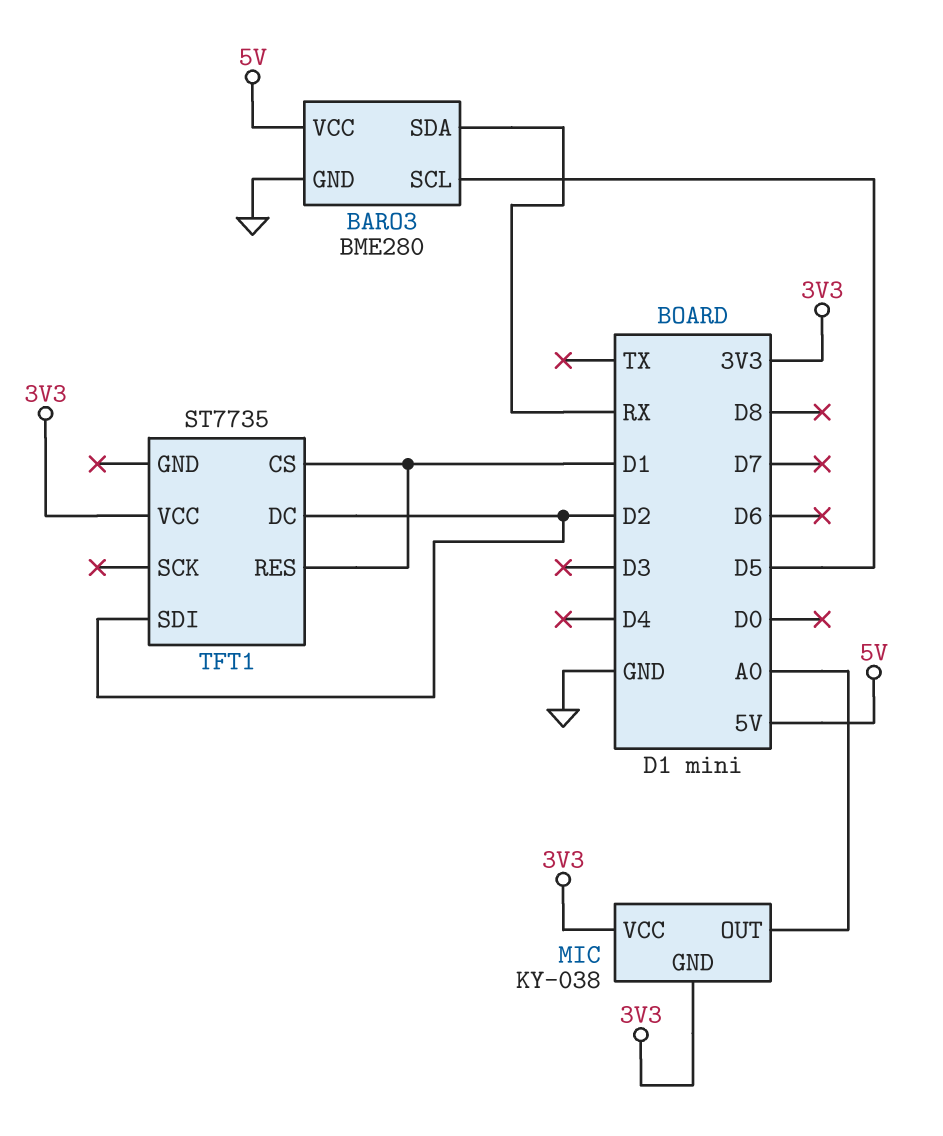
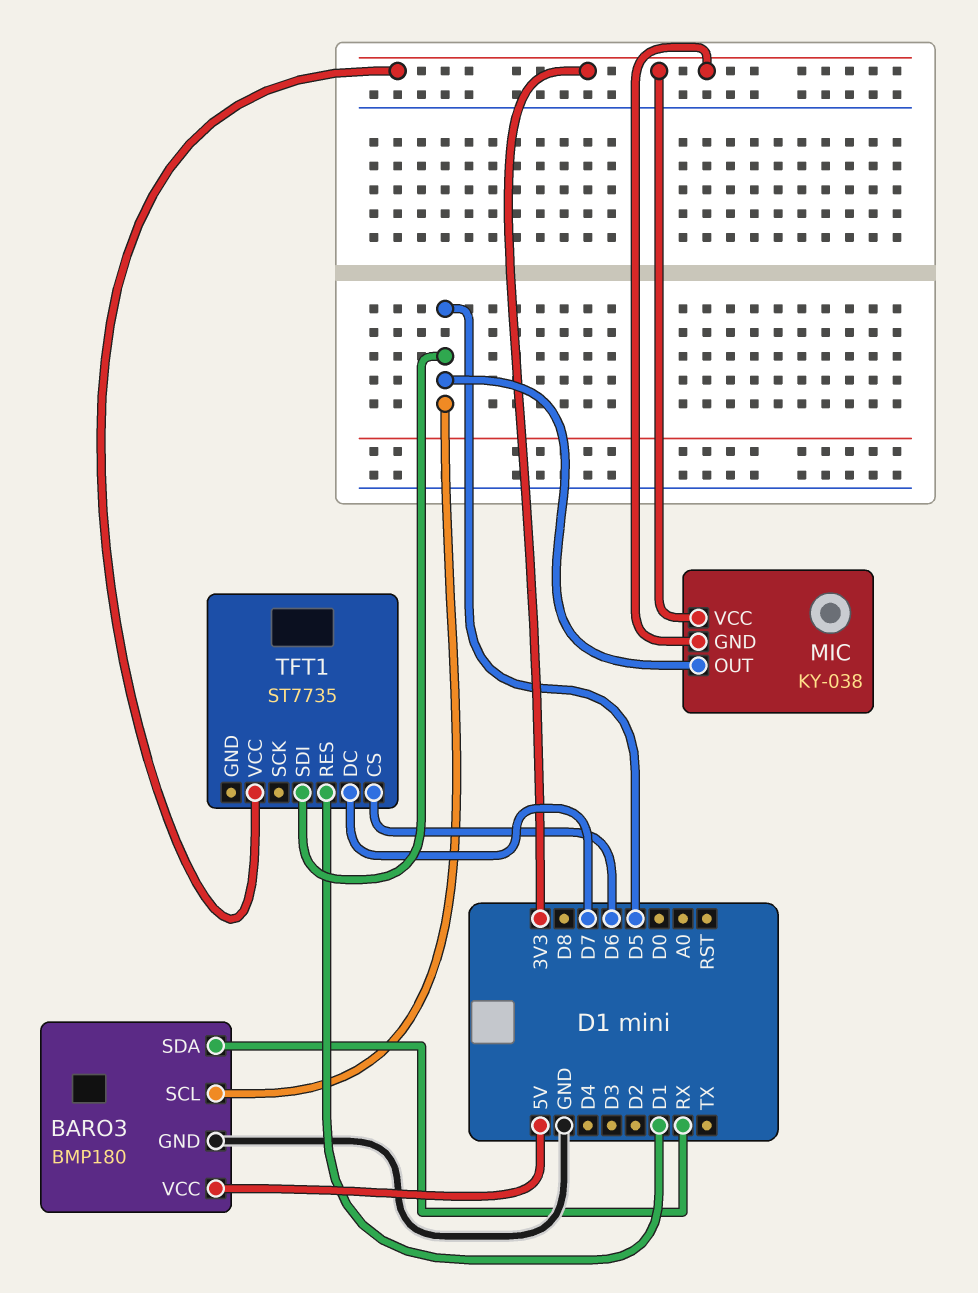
BARO3: BME280 -> BMP180
MIC pin OUT: A0 -> D5
TFT1 pin CS: D1 -> D6
TFT1 pin DC: D2 -> D7
TFT1 pin SDI: D2 -> D5

